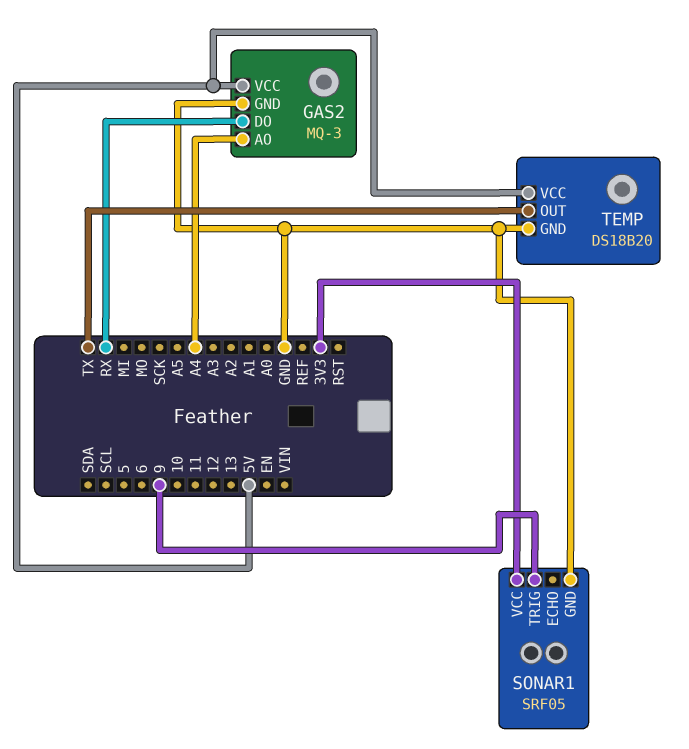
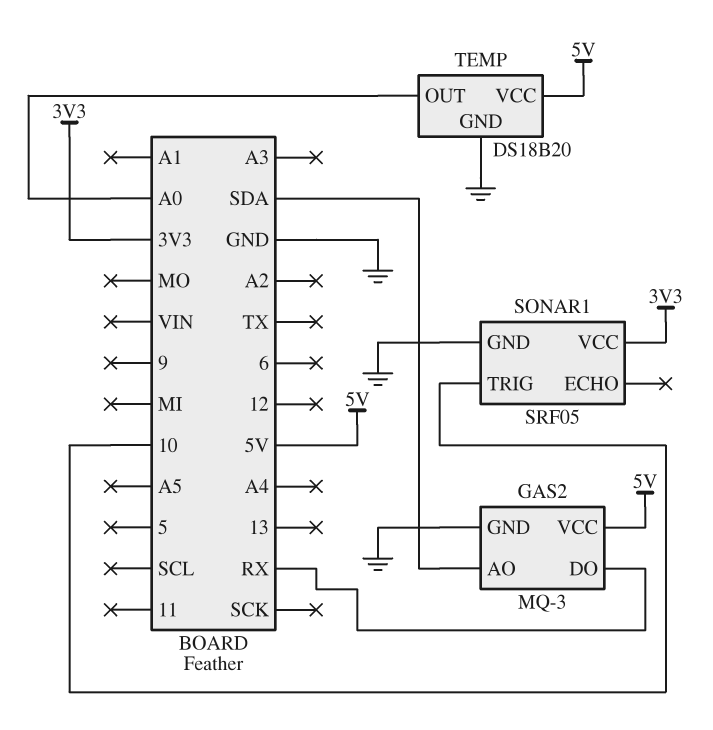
GAS2 pin AO: A4 -> SDA
SONAR1 pin TRIG: 9 -> 10
TEMP pin OUT: TX -> A0

